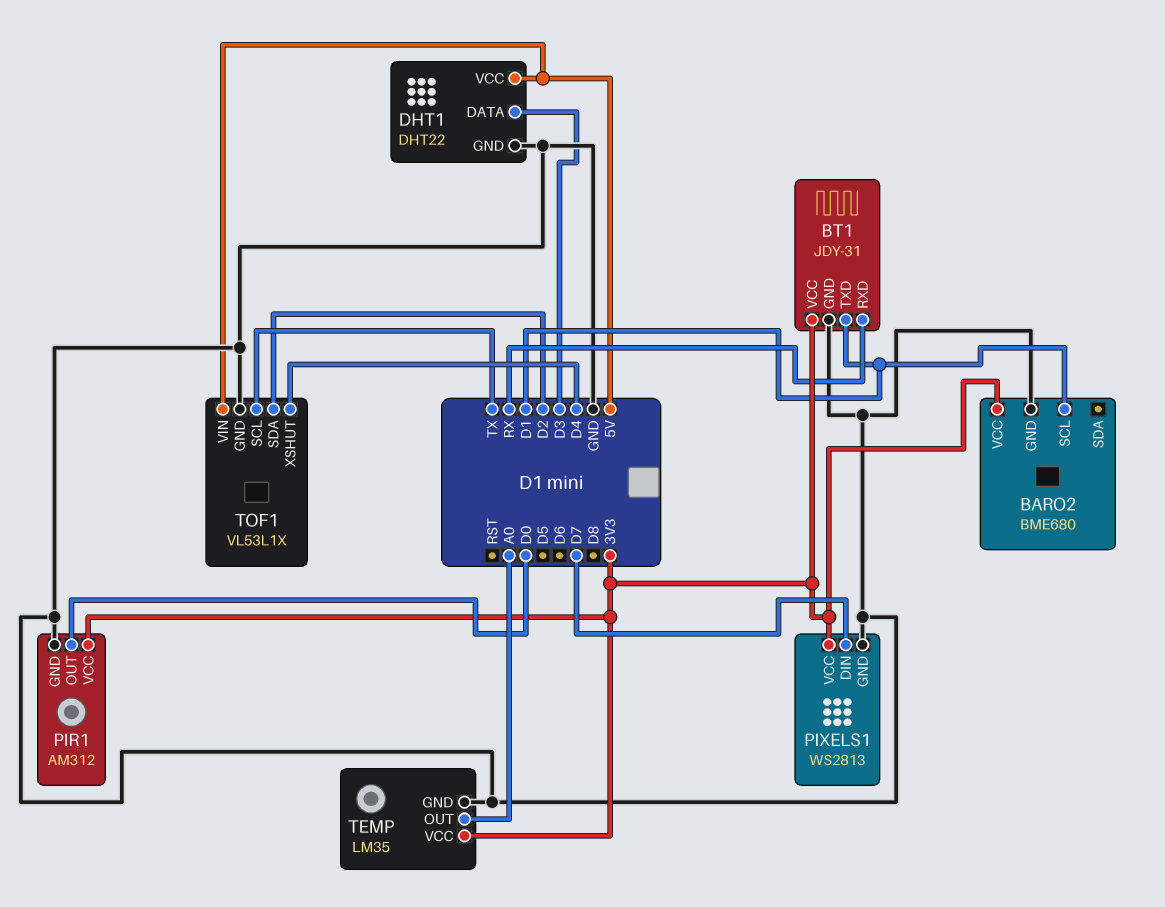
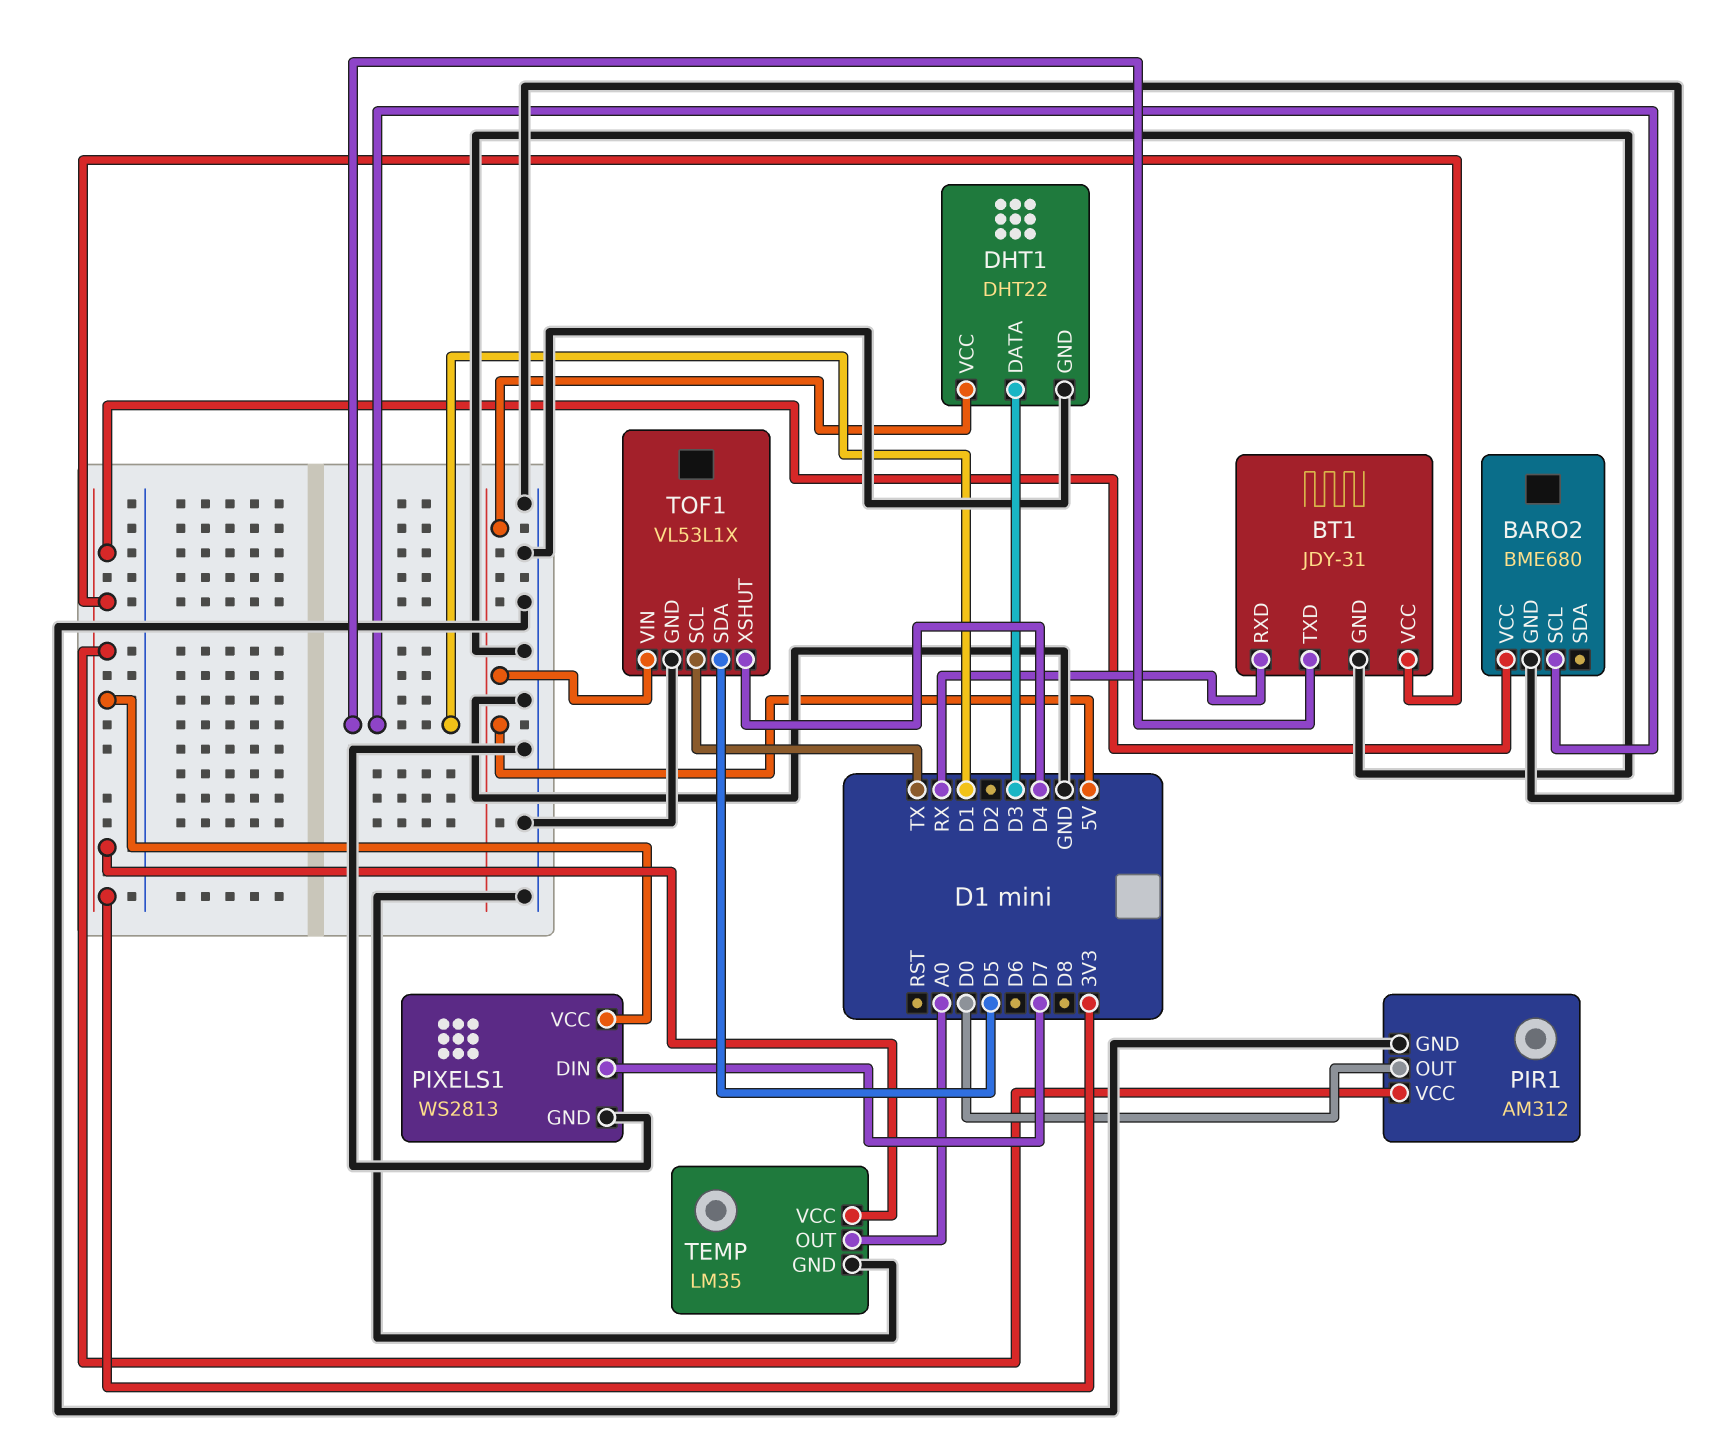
TOF1 pin SDA: D2 -> D5

